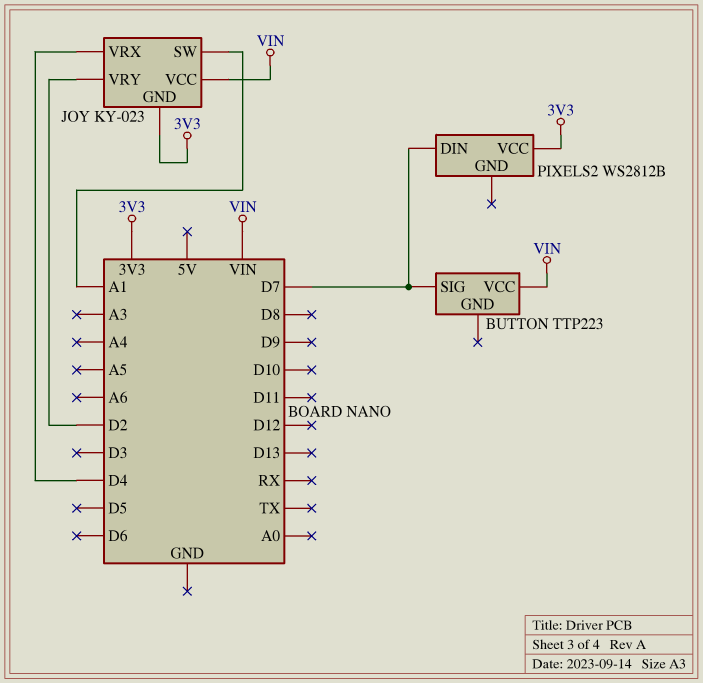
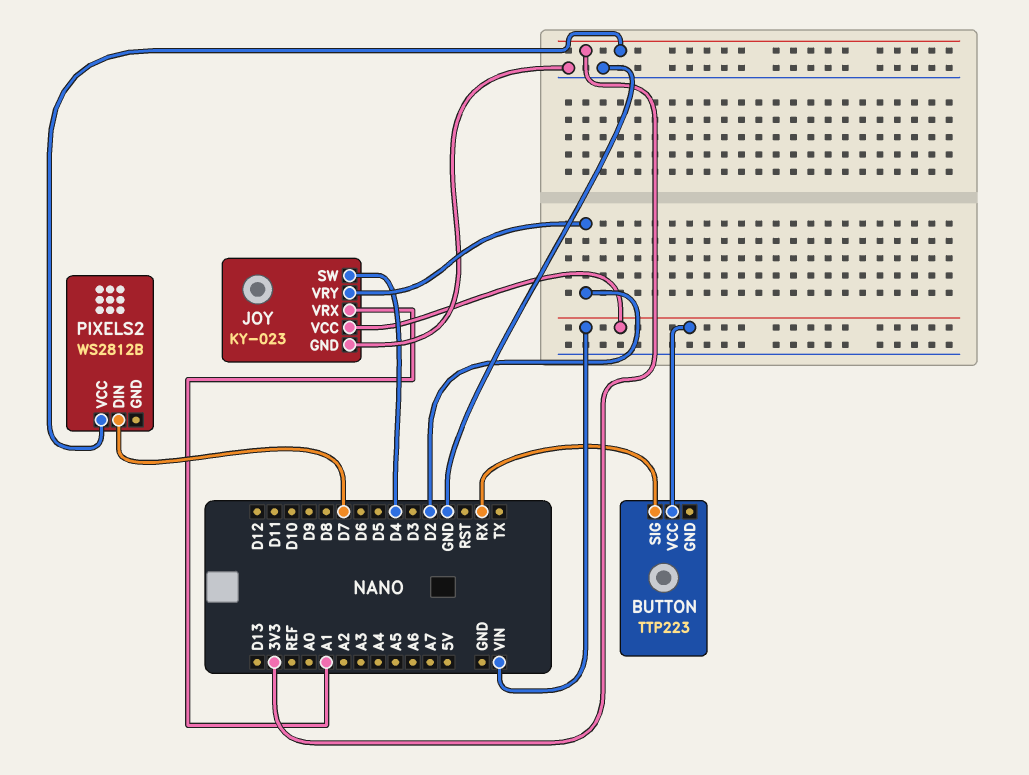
BUTTON pin SIG: D7 -> RX
JOY pin GND: 3V3 -> GND
JOY pin SW: A1 -> D4
JOY pin VRX: D4 -> A1

